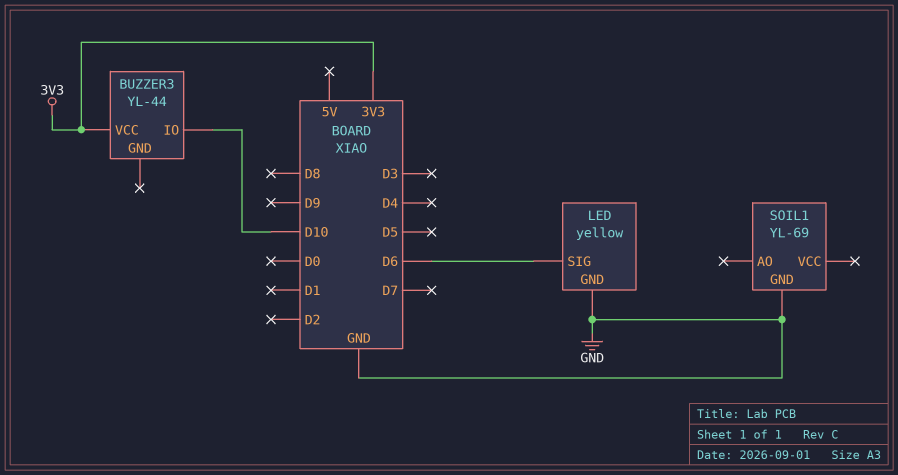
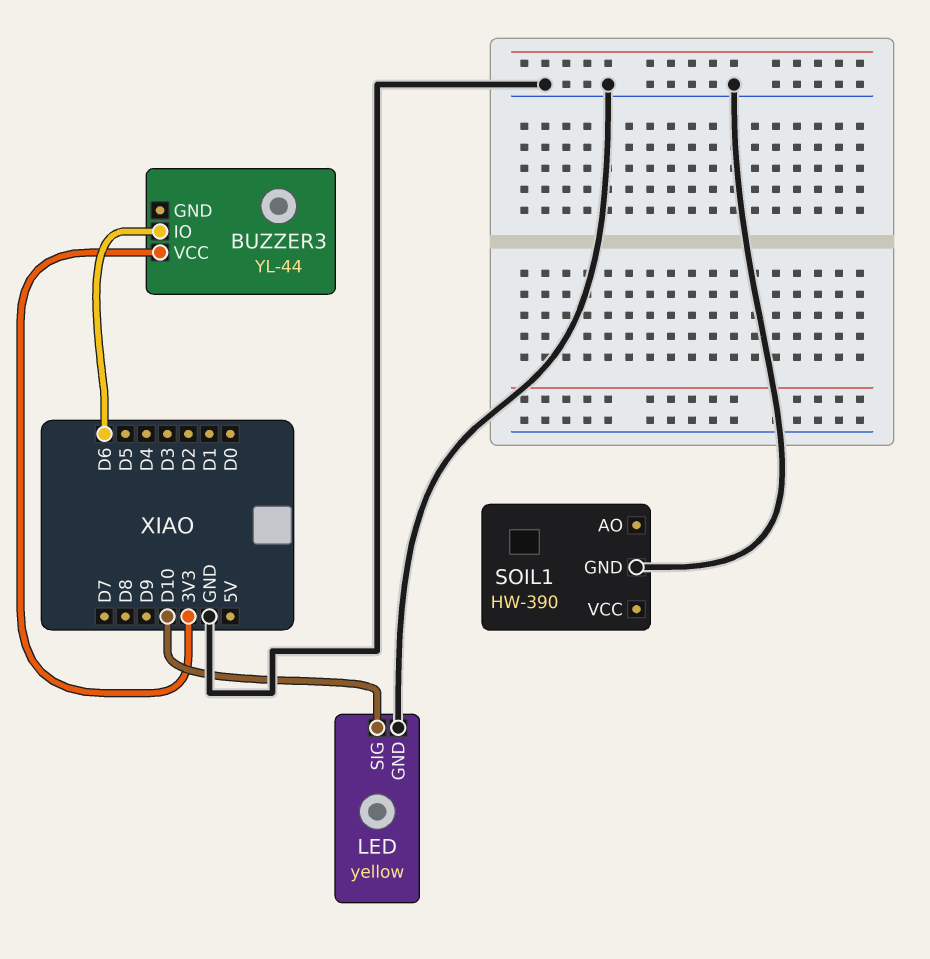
BUZZER3 pin IO: D10 -> D6
LED pin SIG: D6 -> D10
SOIL1: YL-69 -> HW-390

